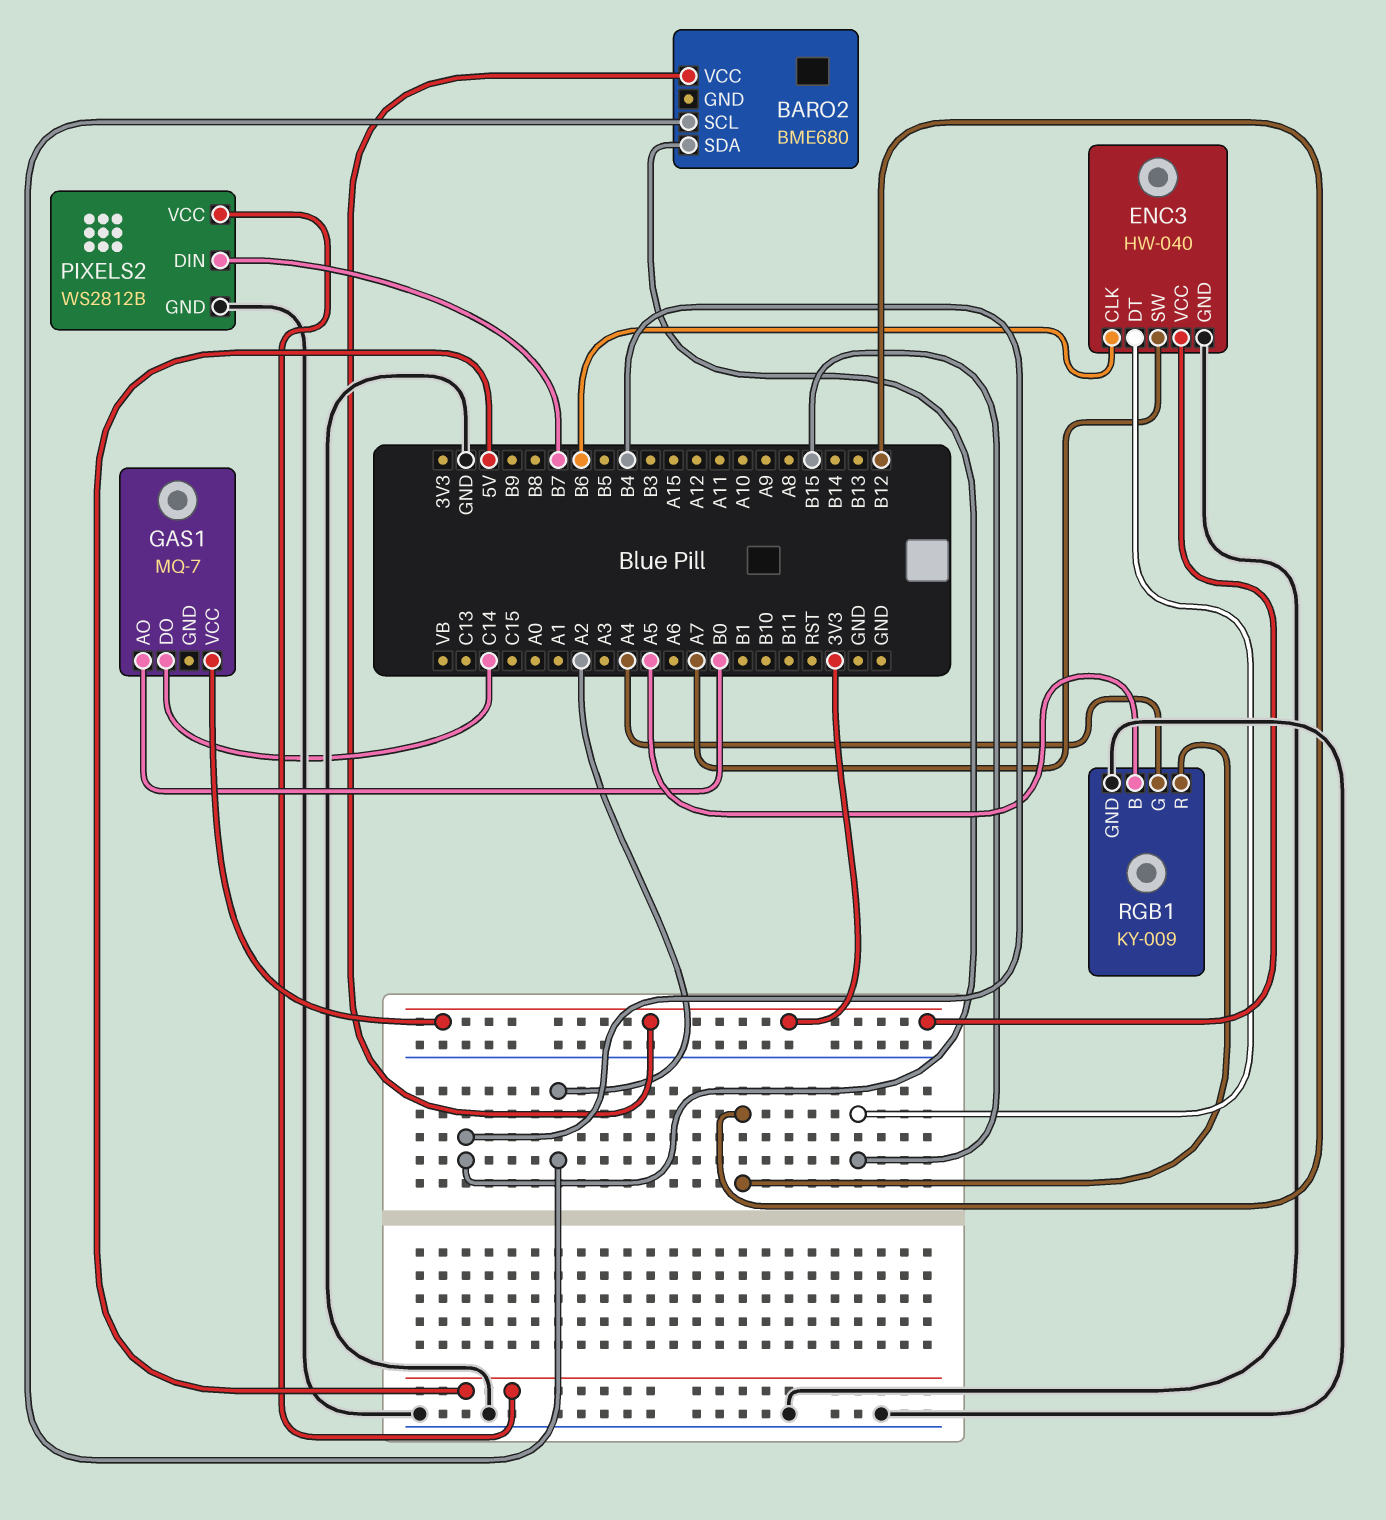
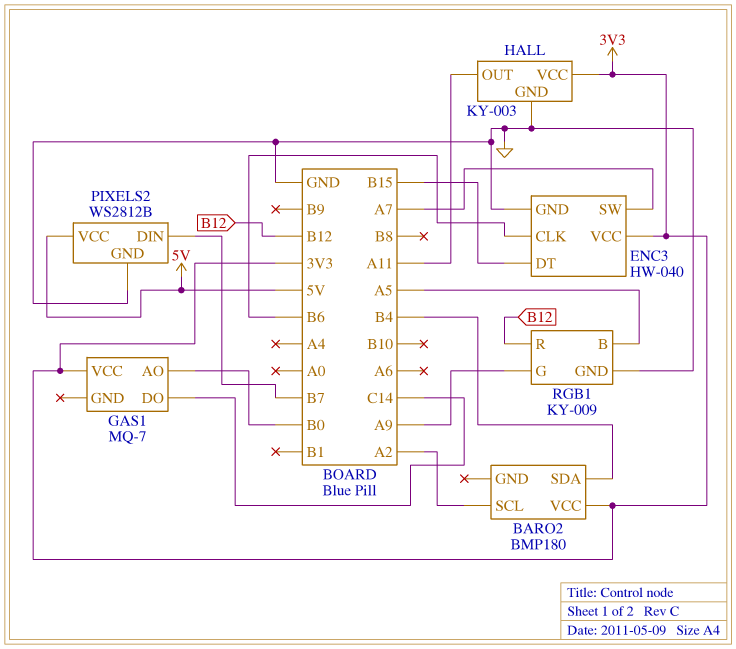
BARO2: BME680 -> BMP180
HALL: none -> KY-003
HALL pin GND: none -> GND
HALL pin OUT: none -> A11
HALL pin VCC: none -> 3V3
RGB1 pin G: A4 -> A9

